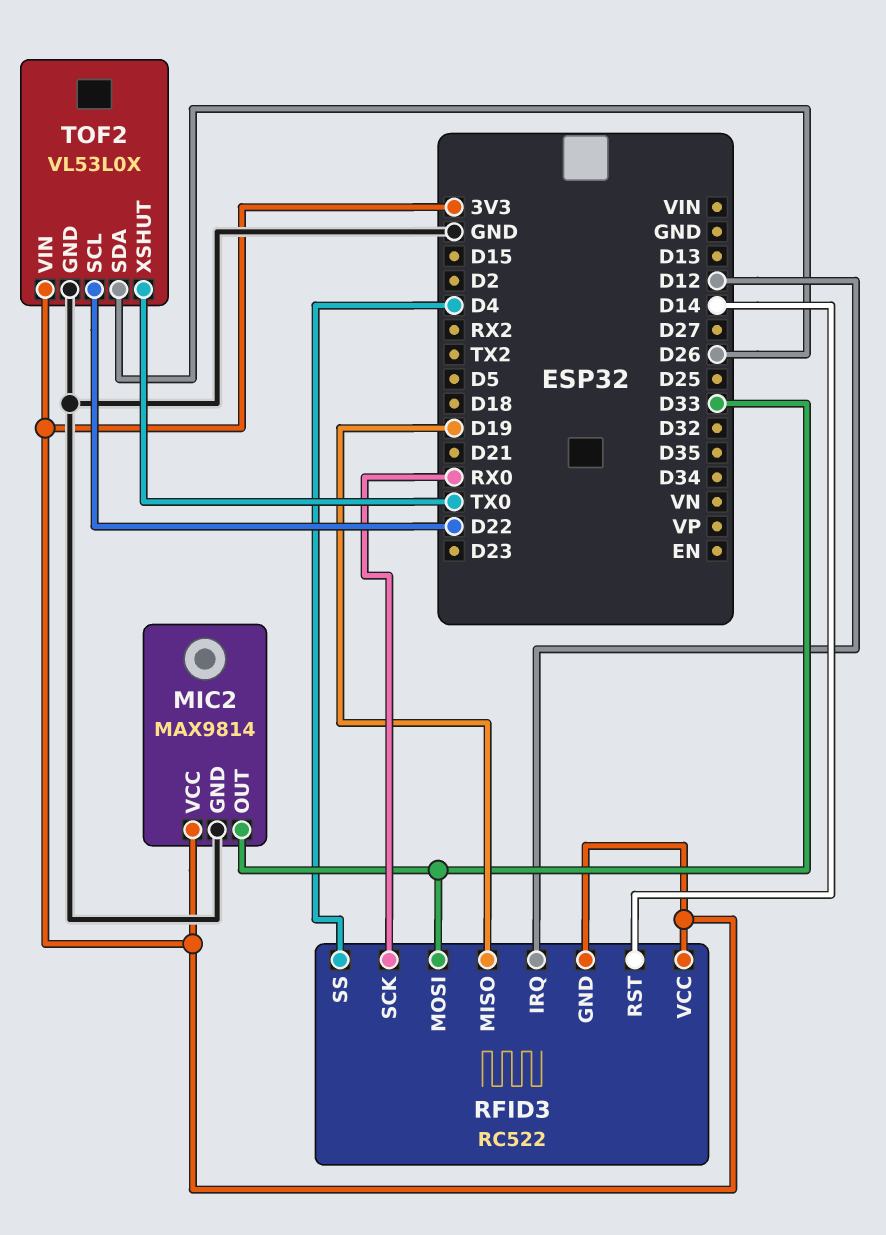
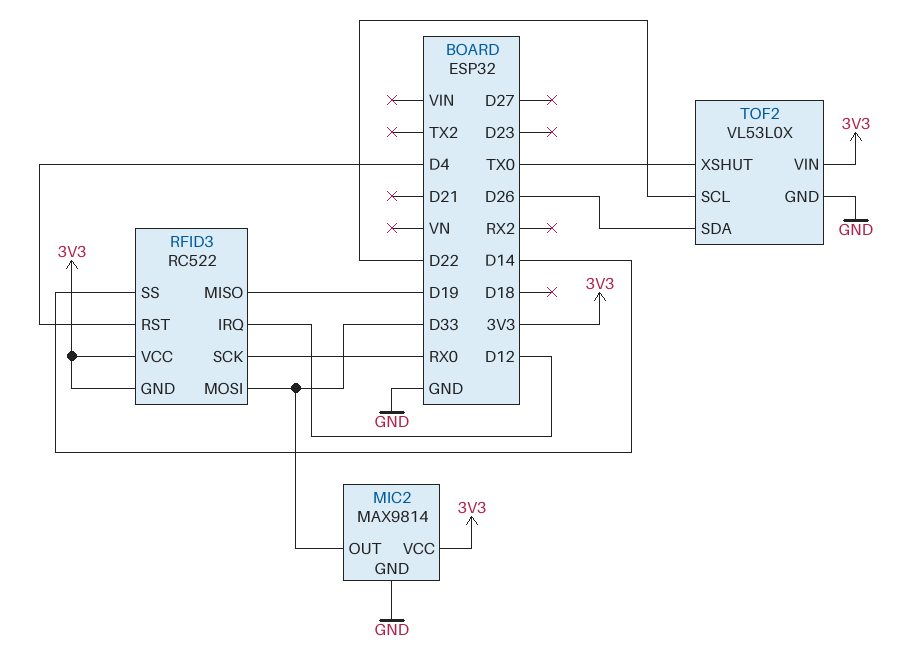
RFID3 pin RST: D14 -> D4
RFID3 pin SS: D4 -> D14

